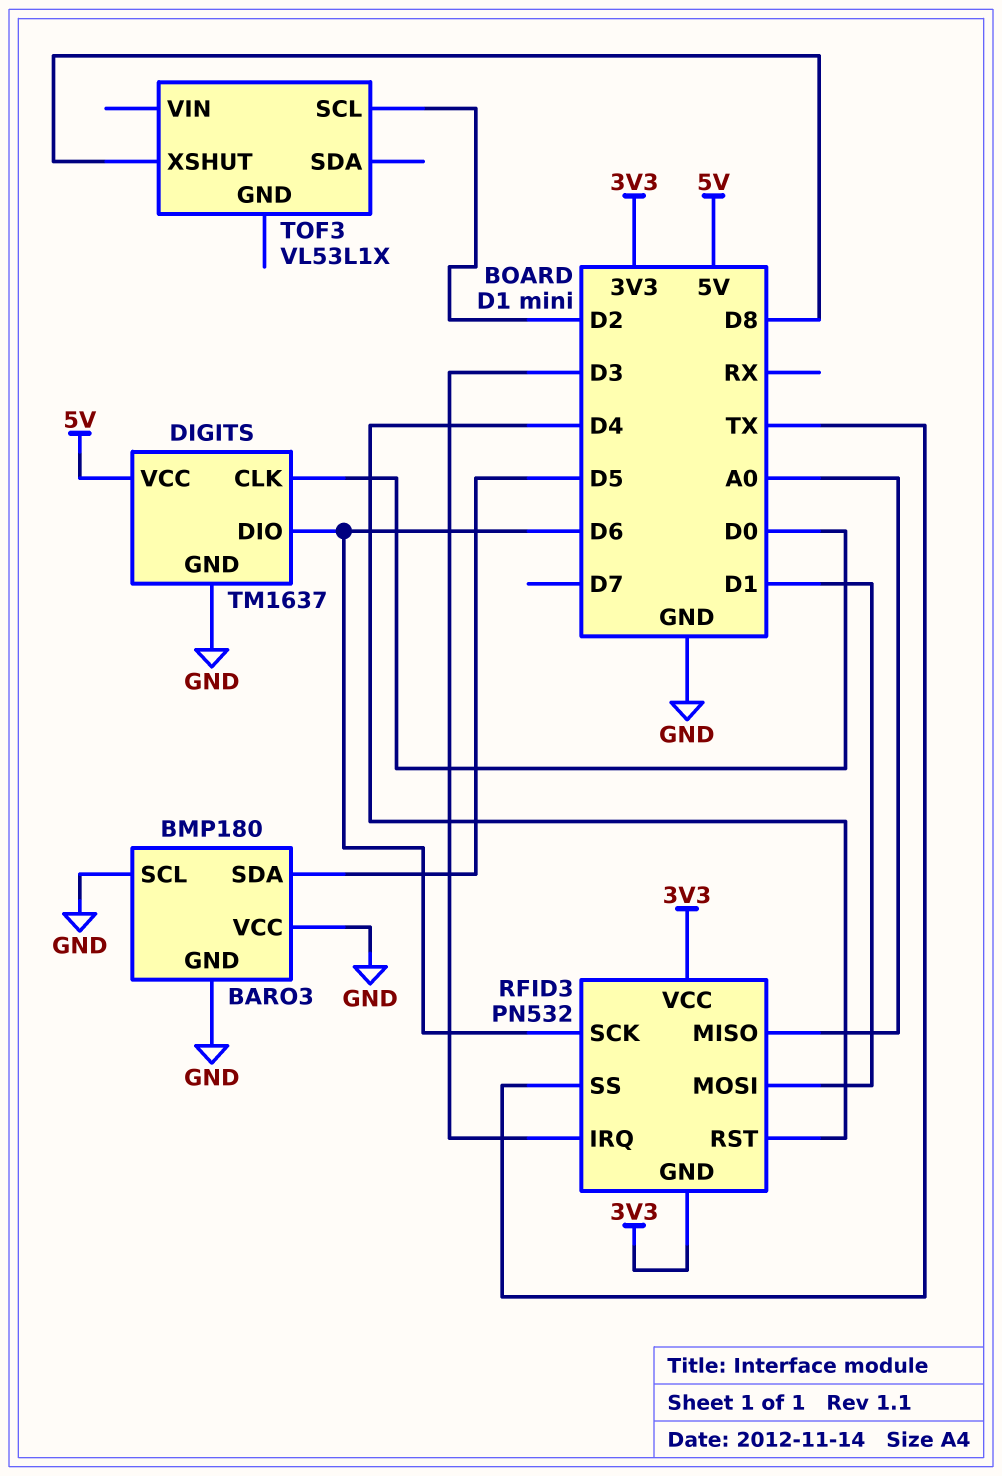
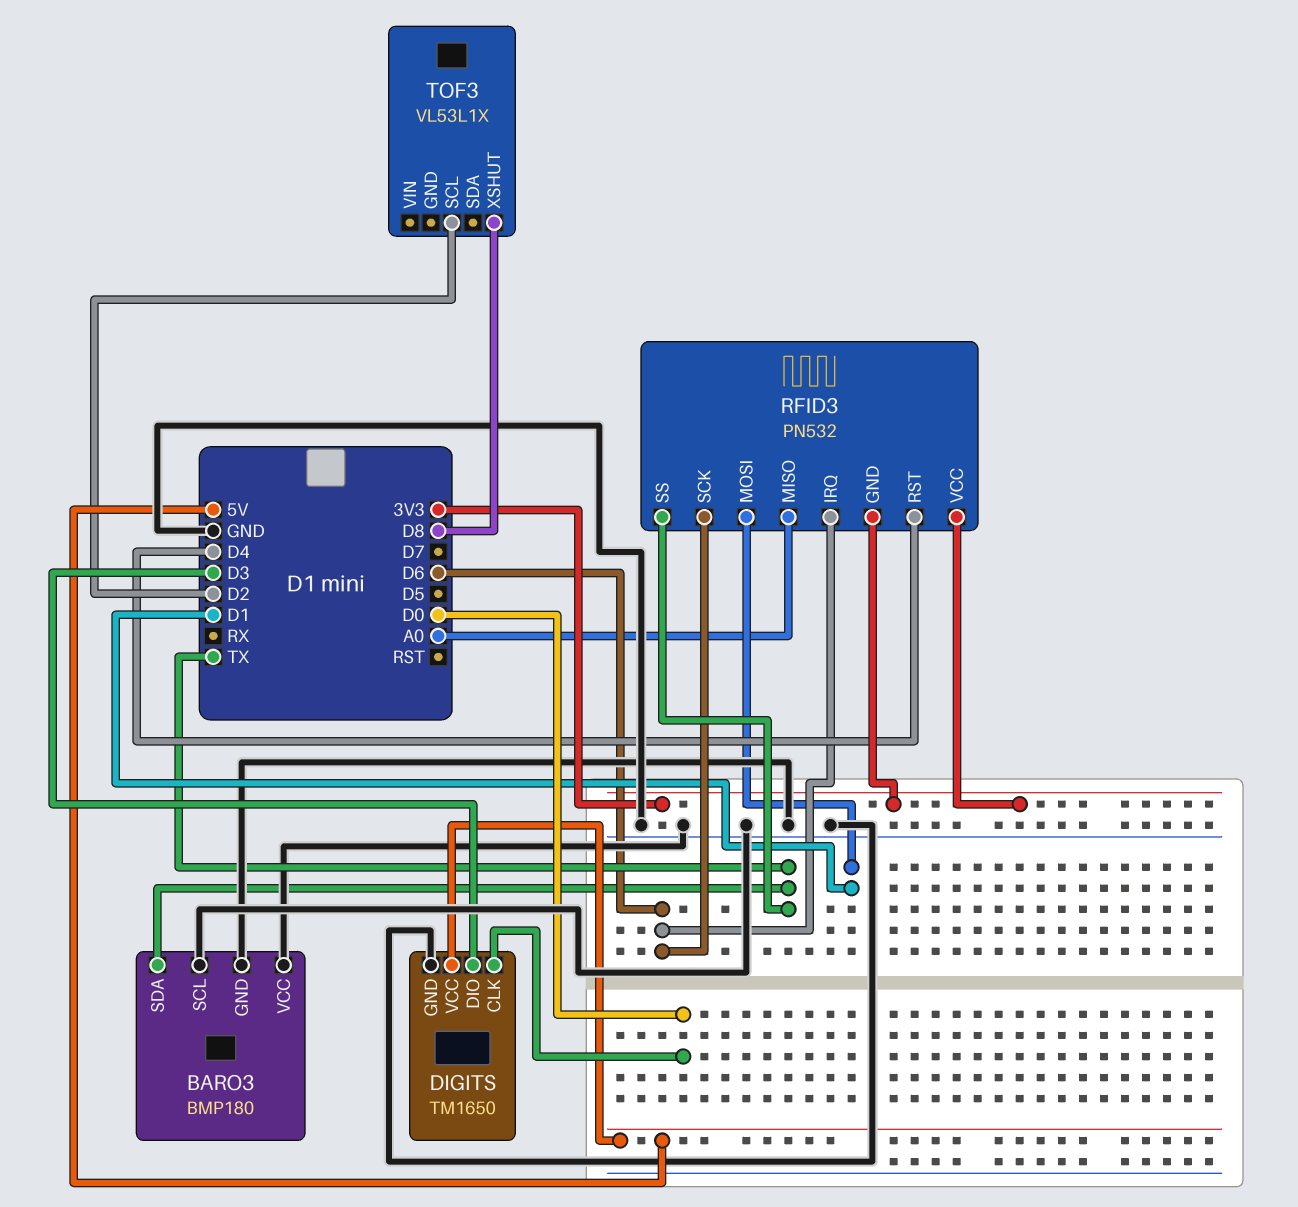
BARO3 pin SDA: D5 -> TX
DIGITS: TM1637 -> TM1650
DIGITS pin DIO: D6 -> D3
RFID3 pin IRQ: D3 -> D6

